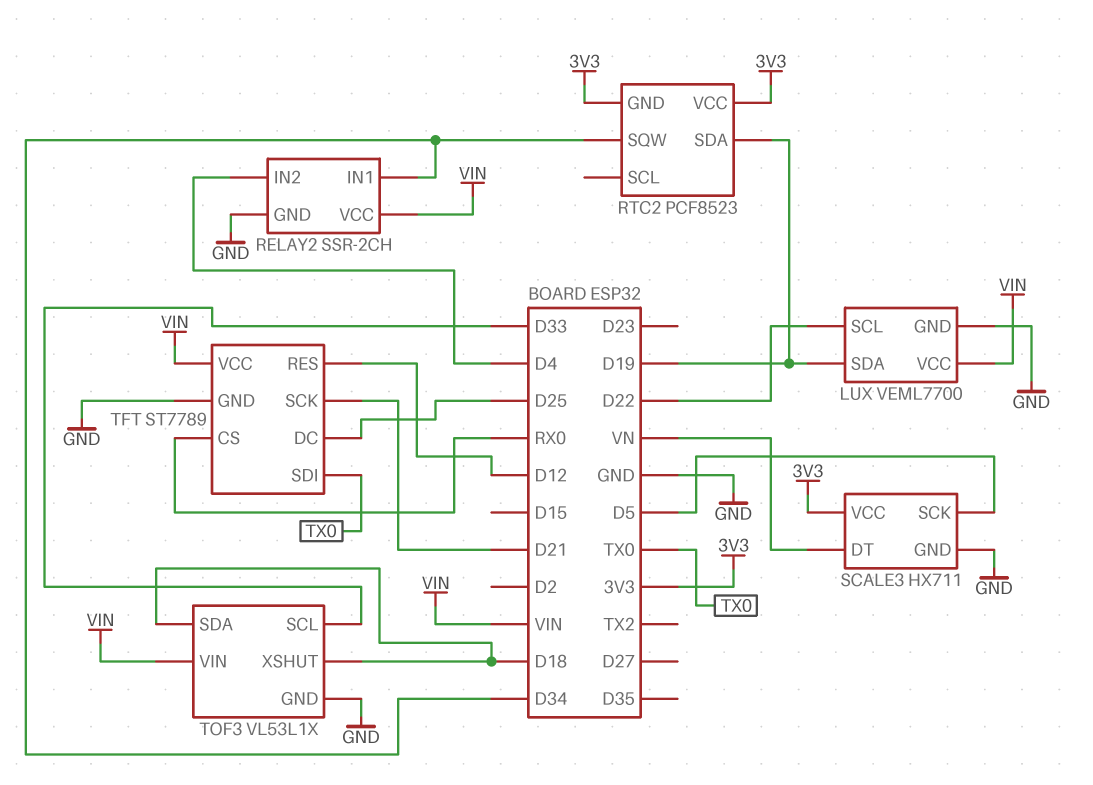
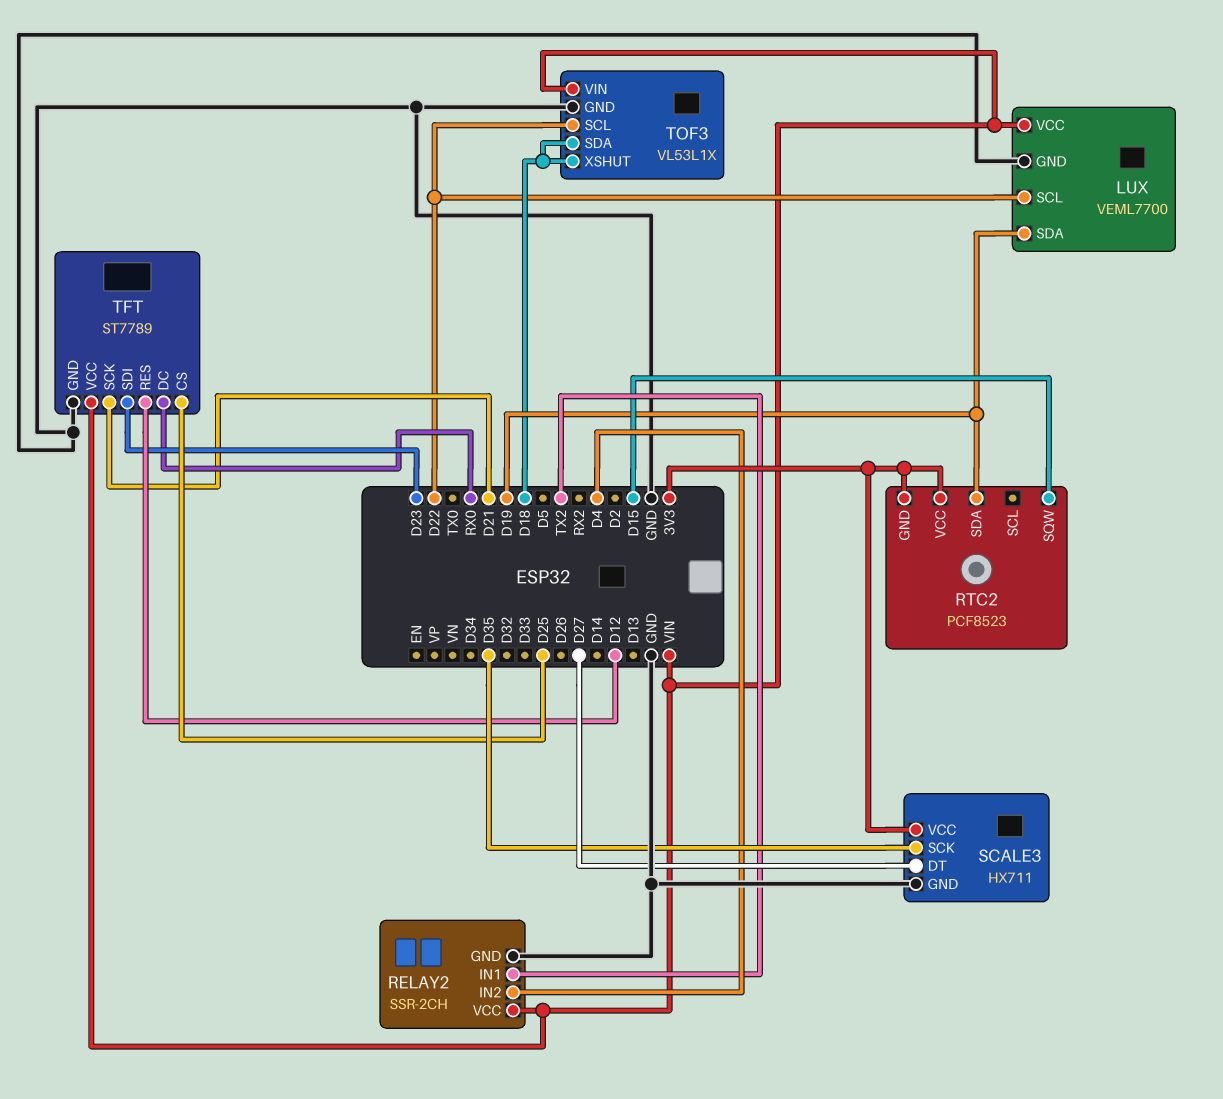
RELAY2 pin IN1: D34 -> TX2
RTC2 pin SQW: D34 -> D15
SCALE3 pin DT: VN -> D27
SCALE3 pin SCK: D5 -> D35
TFT pin CS: RX0 -> D25
TFT pin DC: D25 -> RX0
TFT pin SDI: TX0 -> D23
TOF3 pin SCL: D33 -> D22

